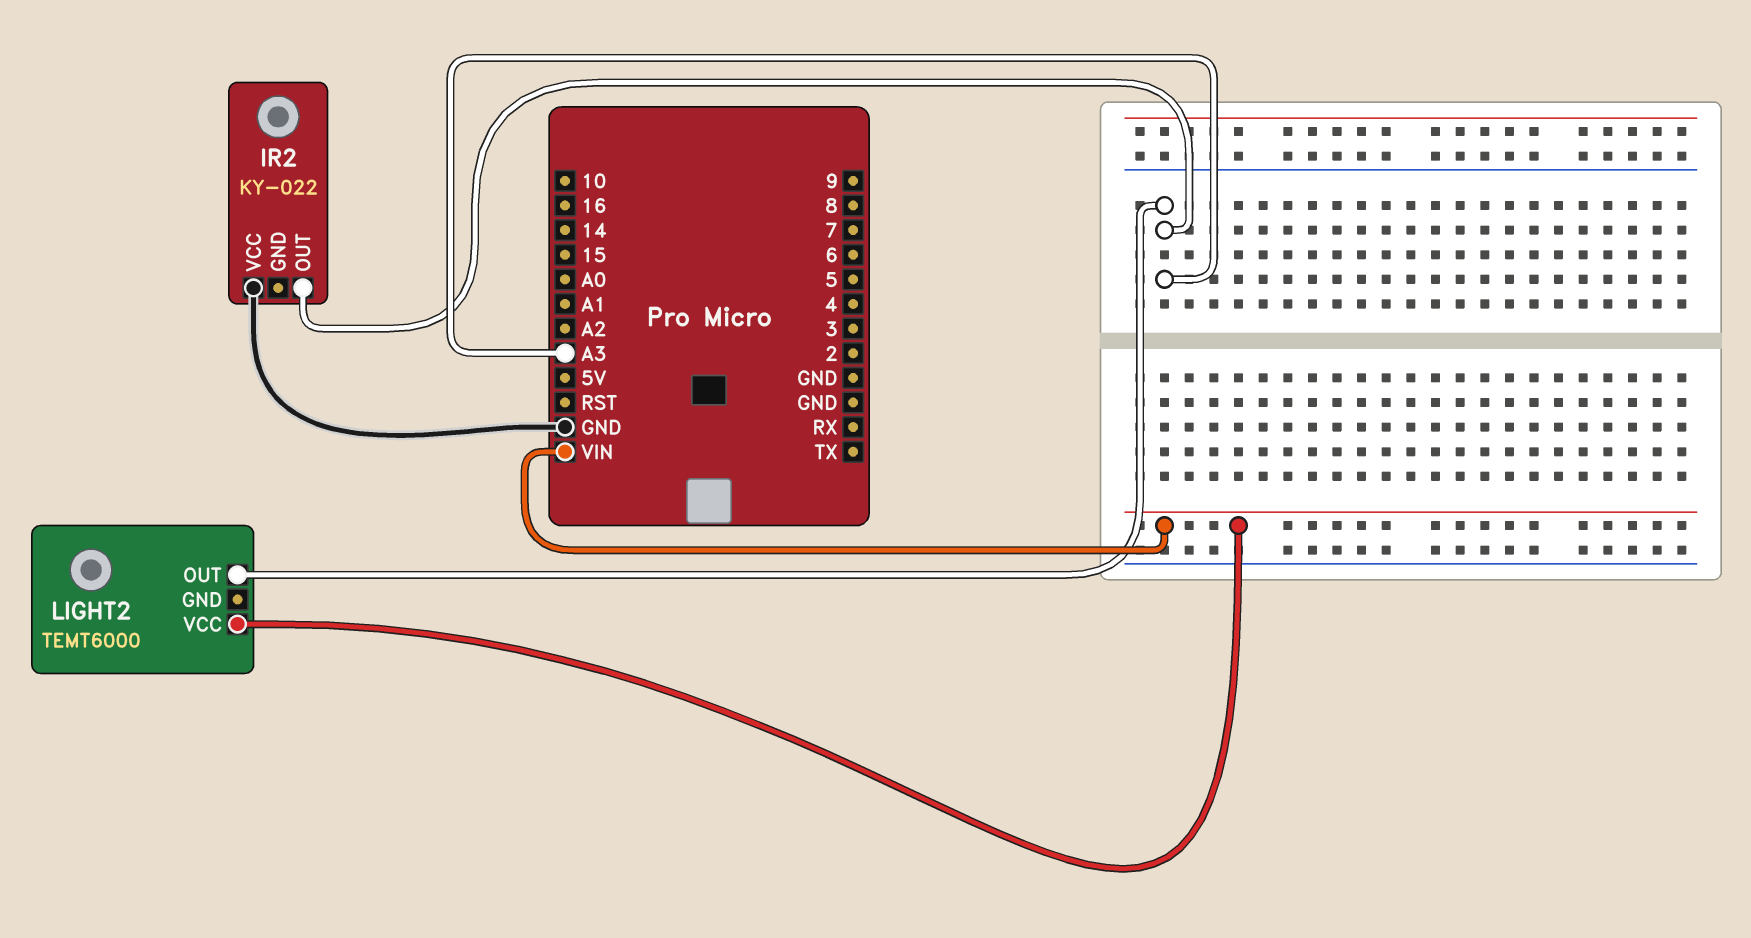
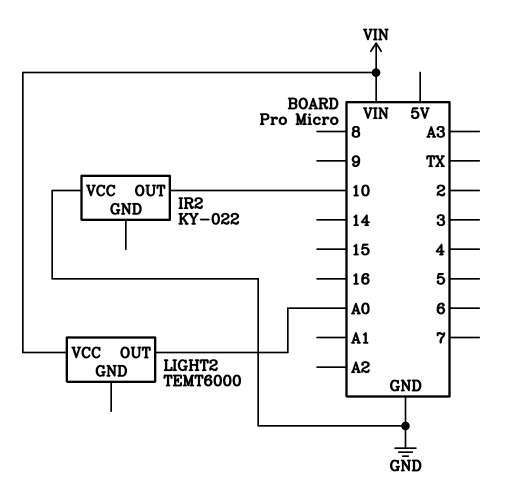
IR2 pin OUT: A3 -> 10
LIGHT2 pin OUT: A3 -> A0

